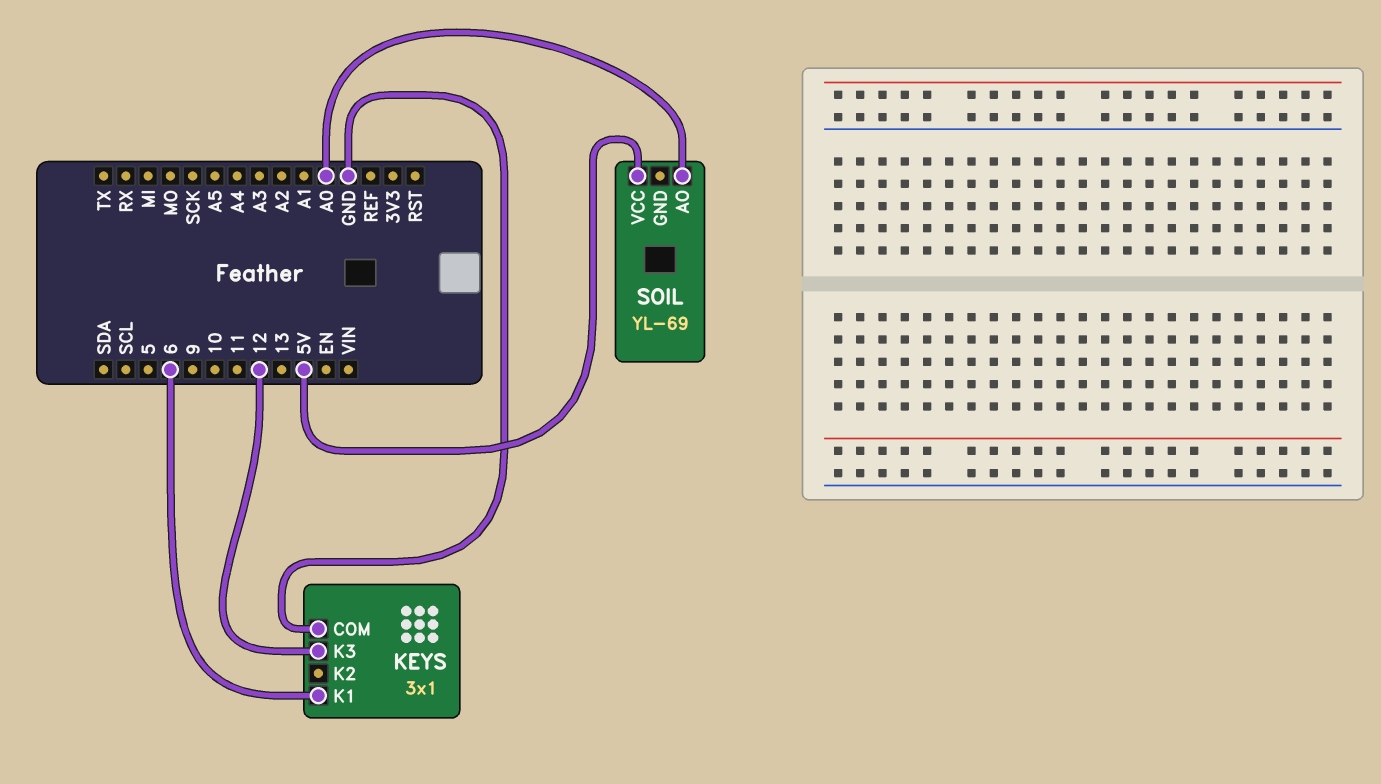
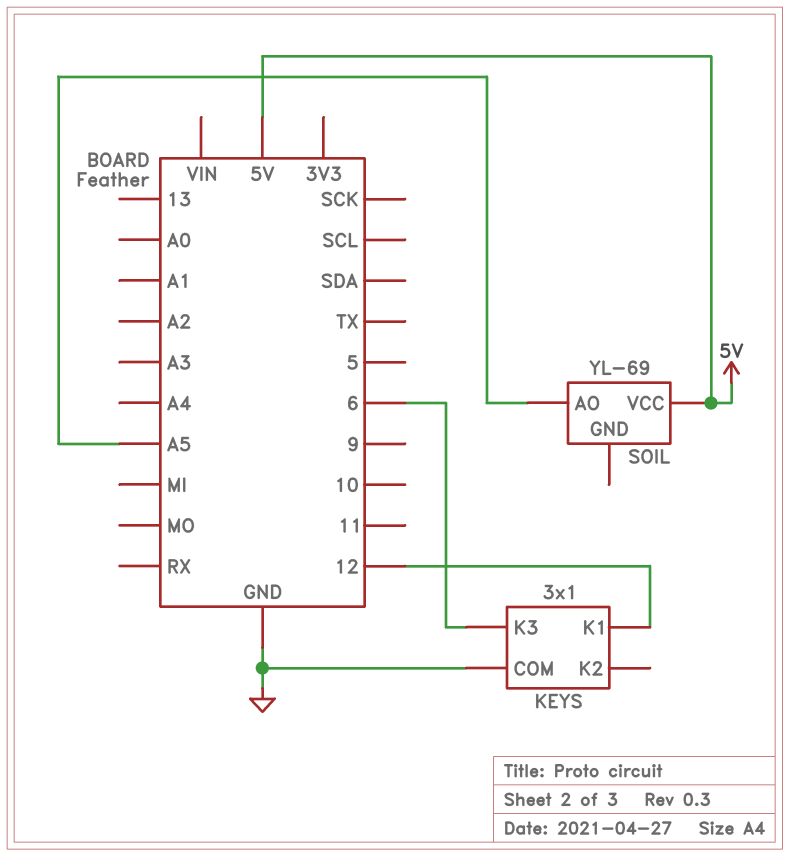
KEYS pin K1: 6 -> 12
KEYS pin K3: 12 -> 6
SOIL pin AO: A0 -> A5

